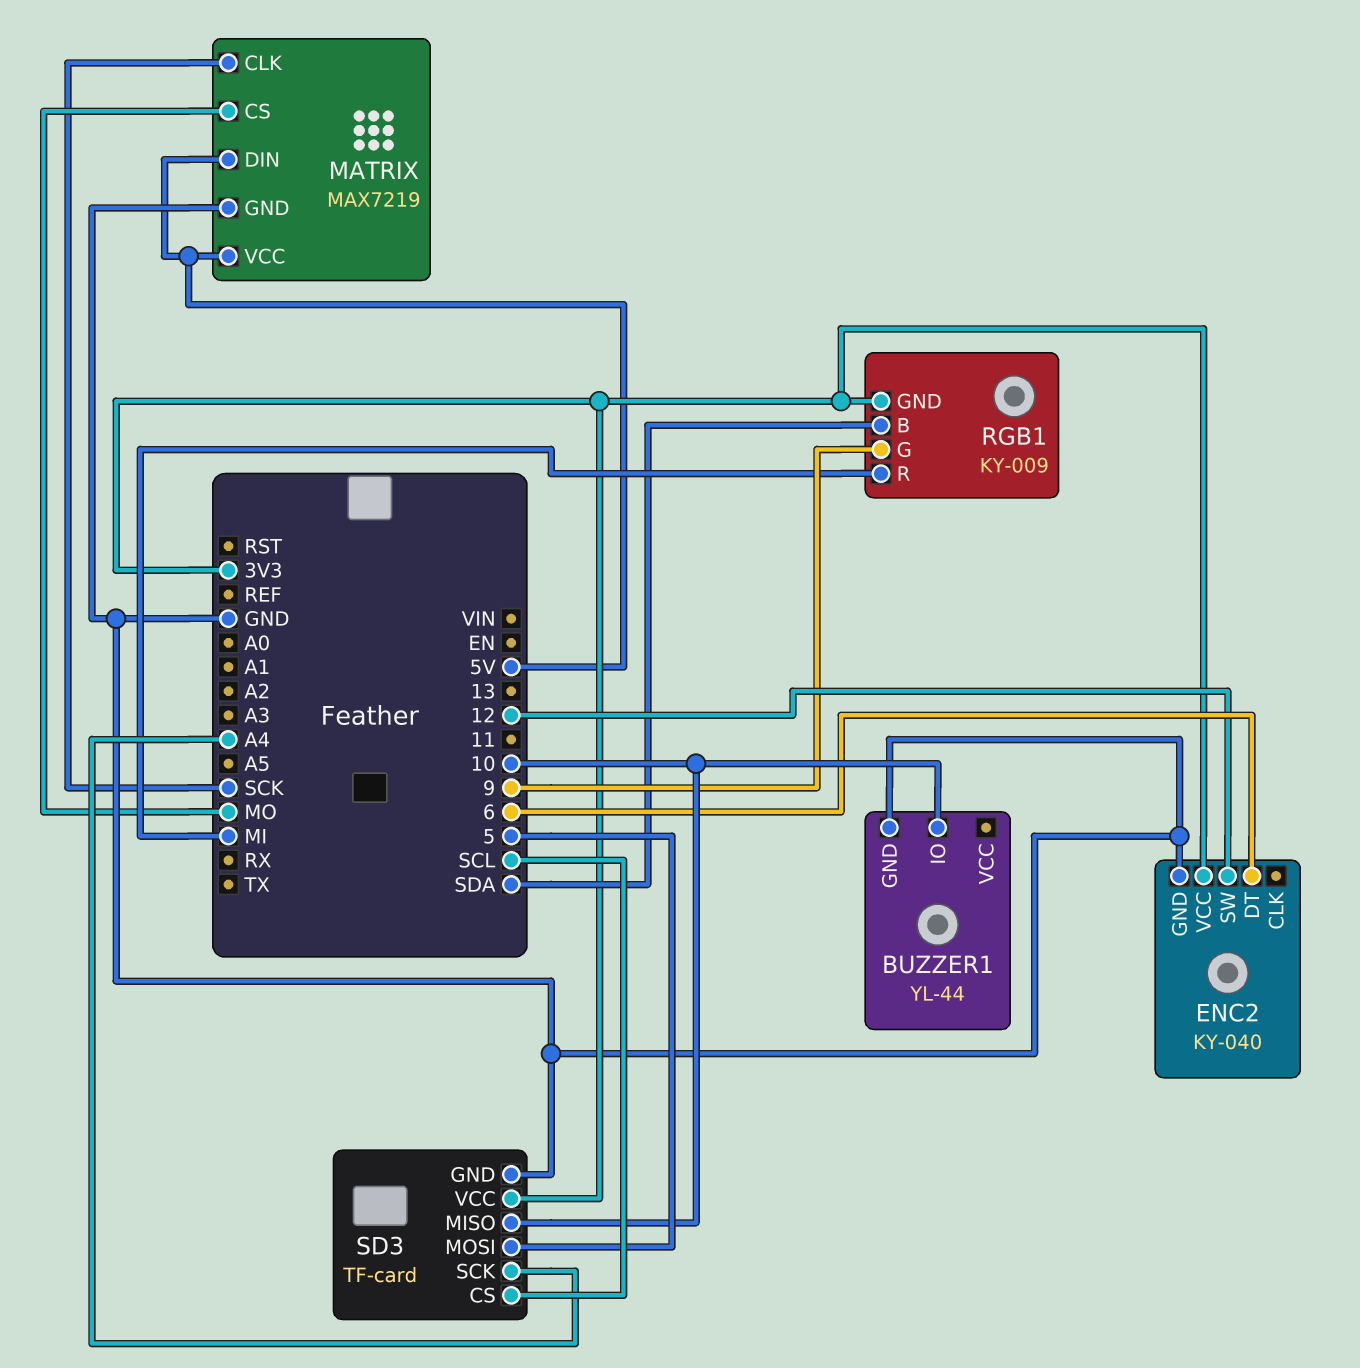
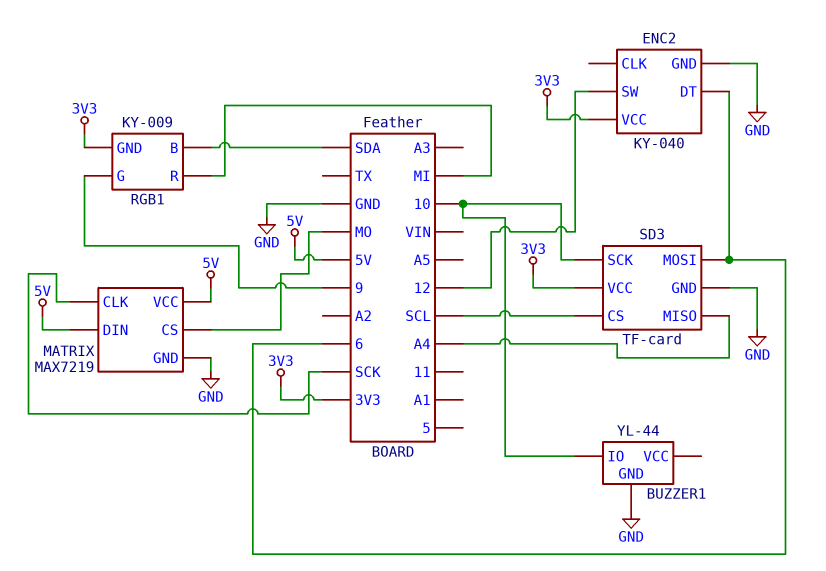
SD3 pin MISO: 10 -> A4
SD3 pin MOSI: 5 -> 6
SD3 pin SCK: A4 -> 10

